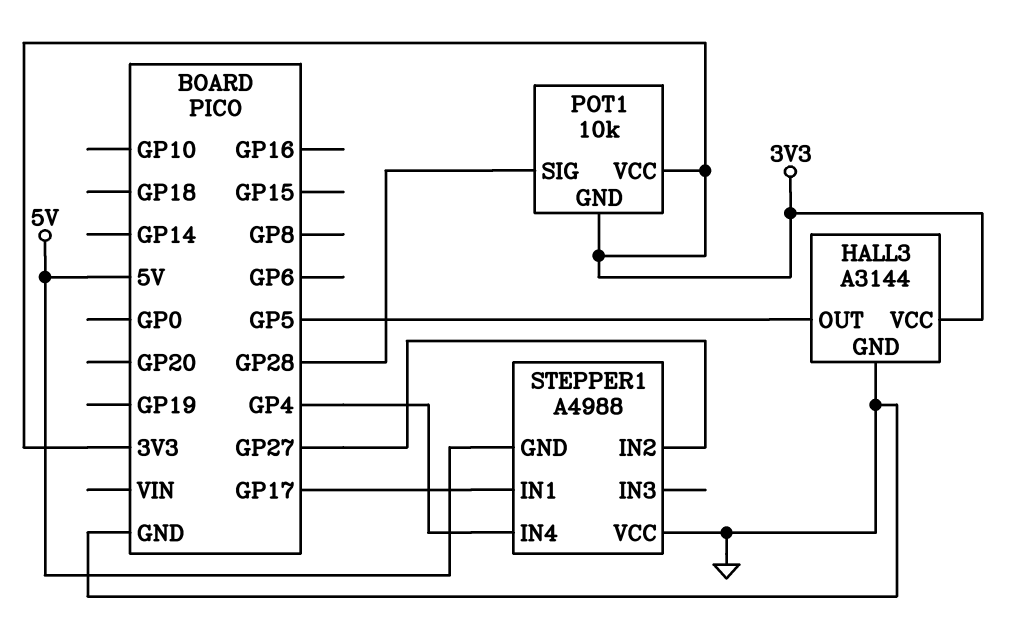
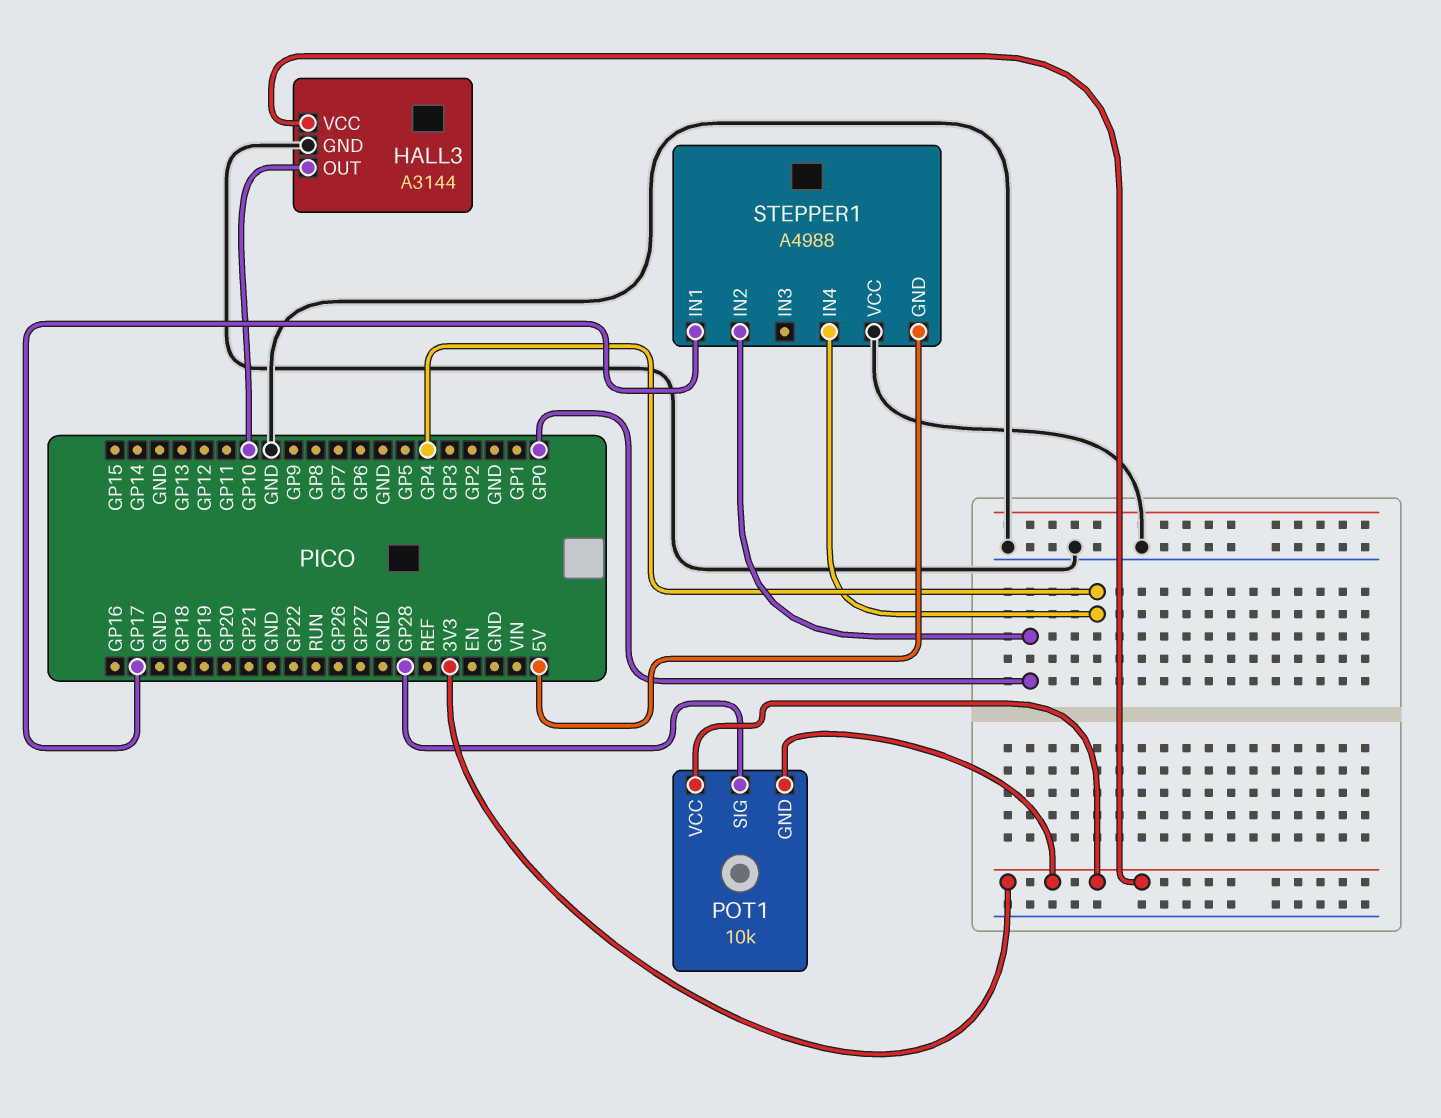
HALL3 pin OUT: GP5 -> GP10
STEPPER1 pin IN2: GP27 -> GP0

